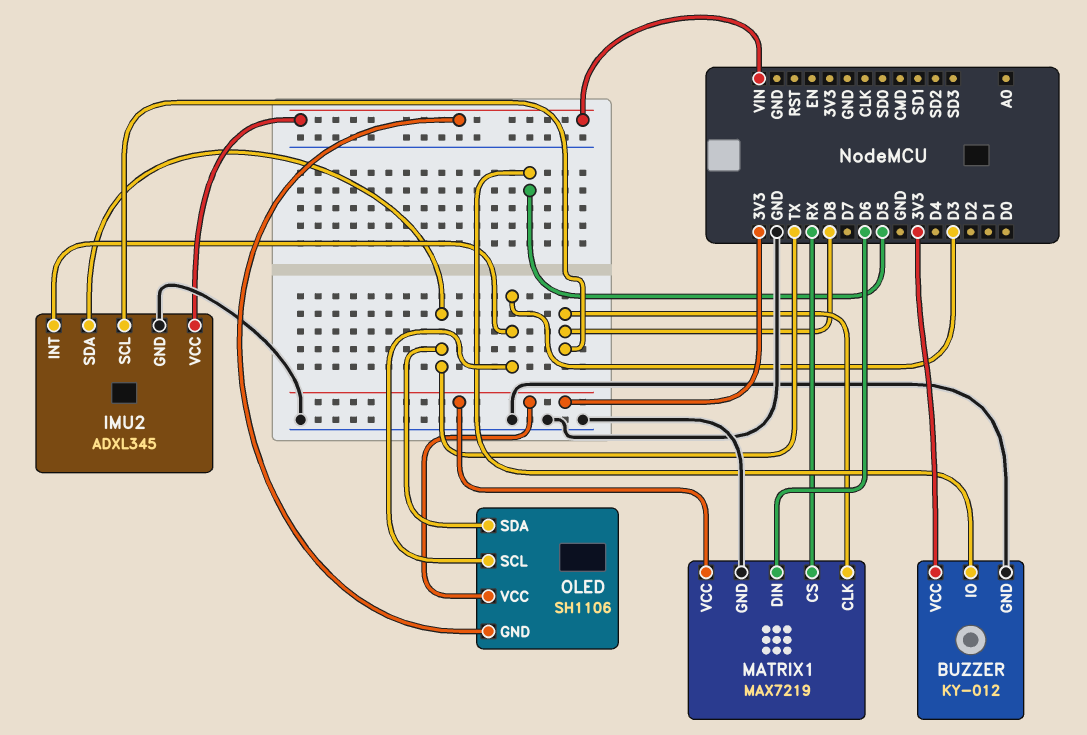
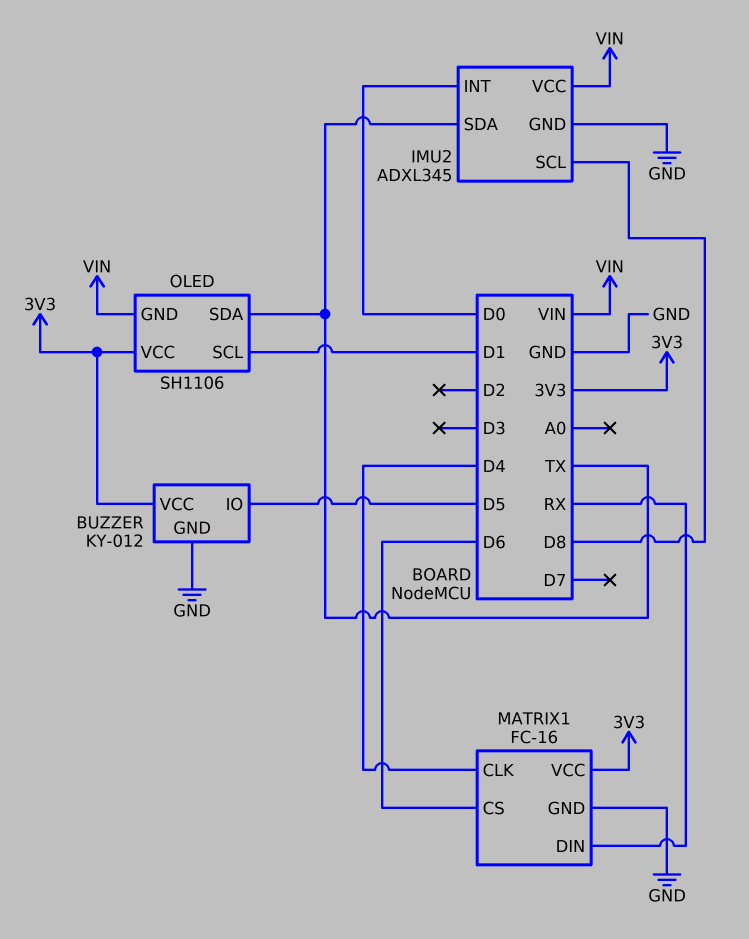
IMU2 pin INT: D3 -> D0
MATRIX1: MAX7219 -> FC-16
MATRIX1 pin CLK: D8 -> D4
MATRIX1 pin CS: RX -> D6
MATRIX1 pin DIN: D6 -> RX
OLED pin SCL: D3 -> D1

